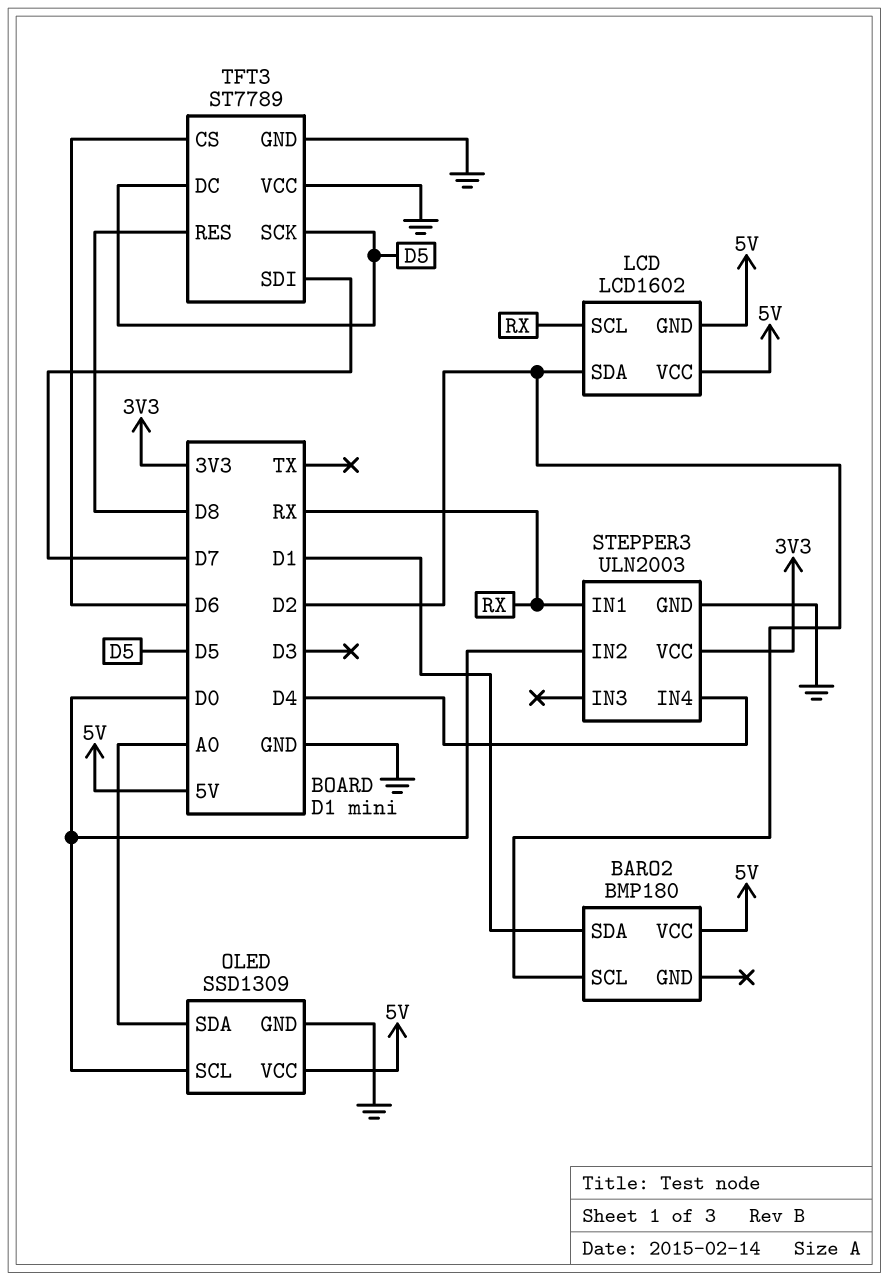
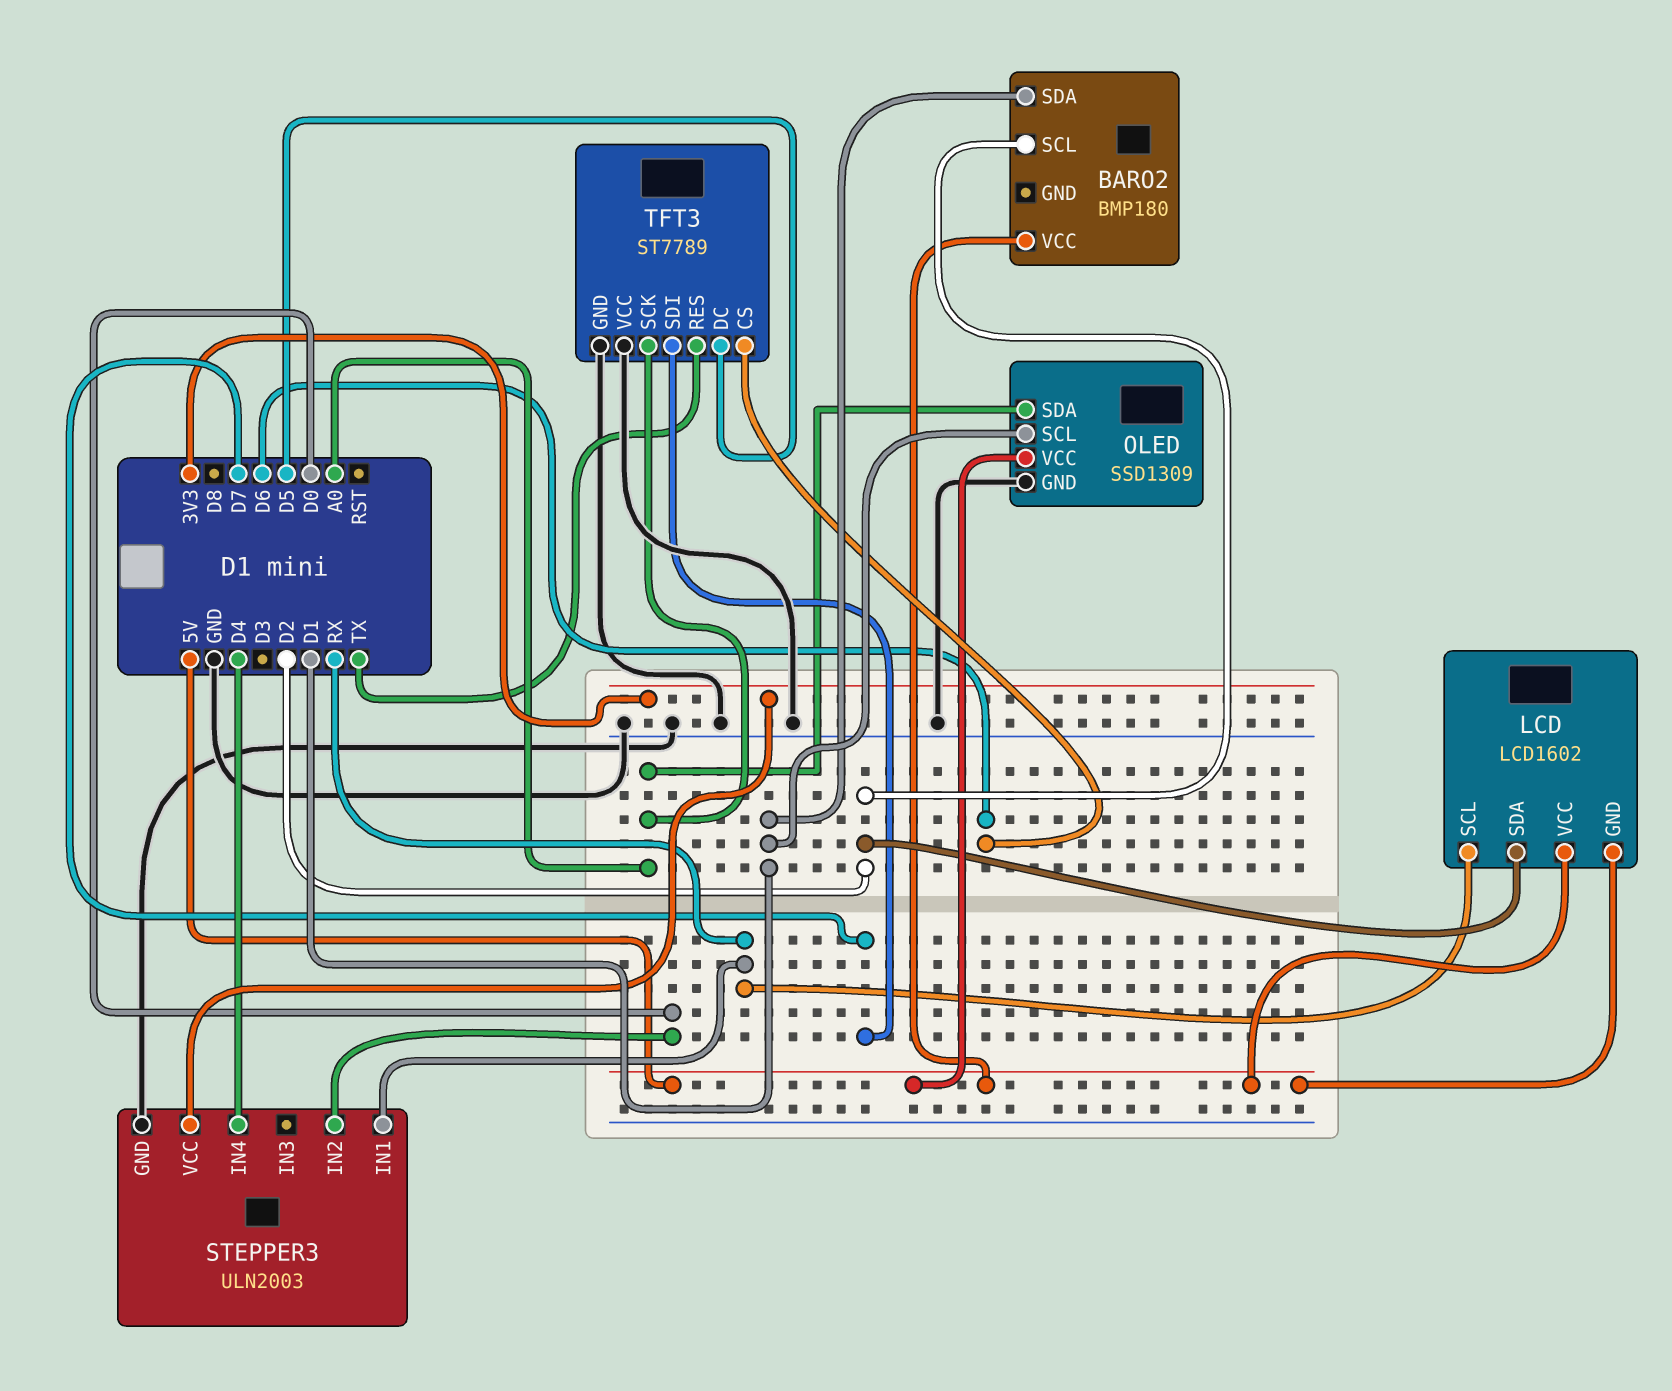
OLED pin SCL: D0 -> D1
TFT3 pin RES: D8 -> TX
TFT3 pin SCK: D5 -> A0

